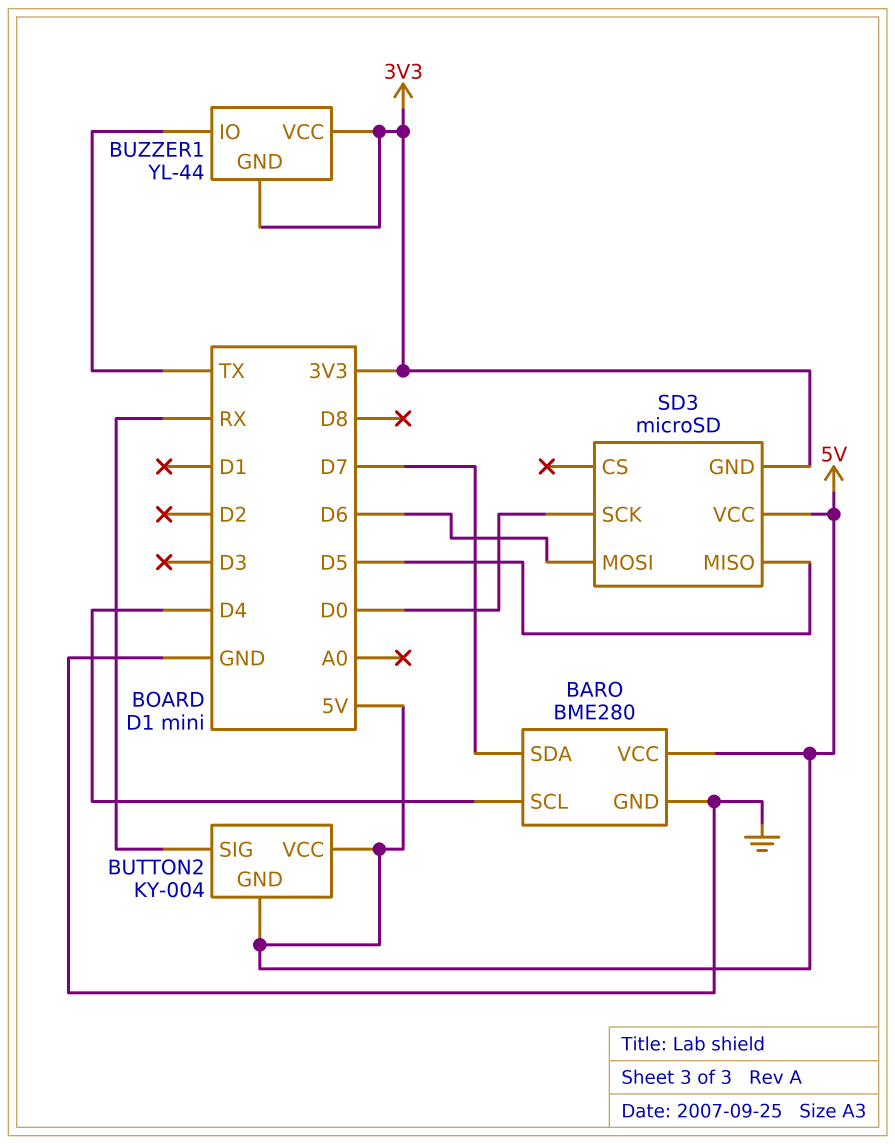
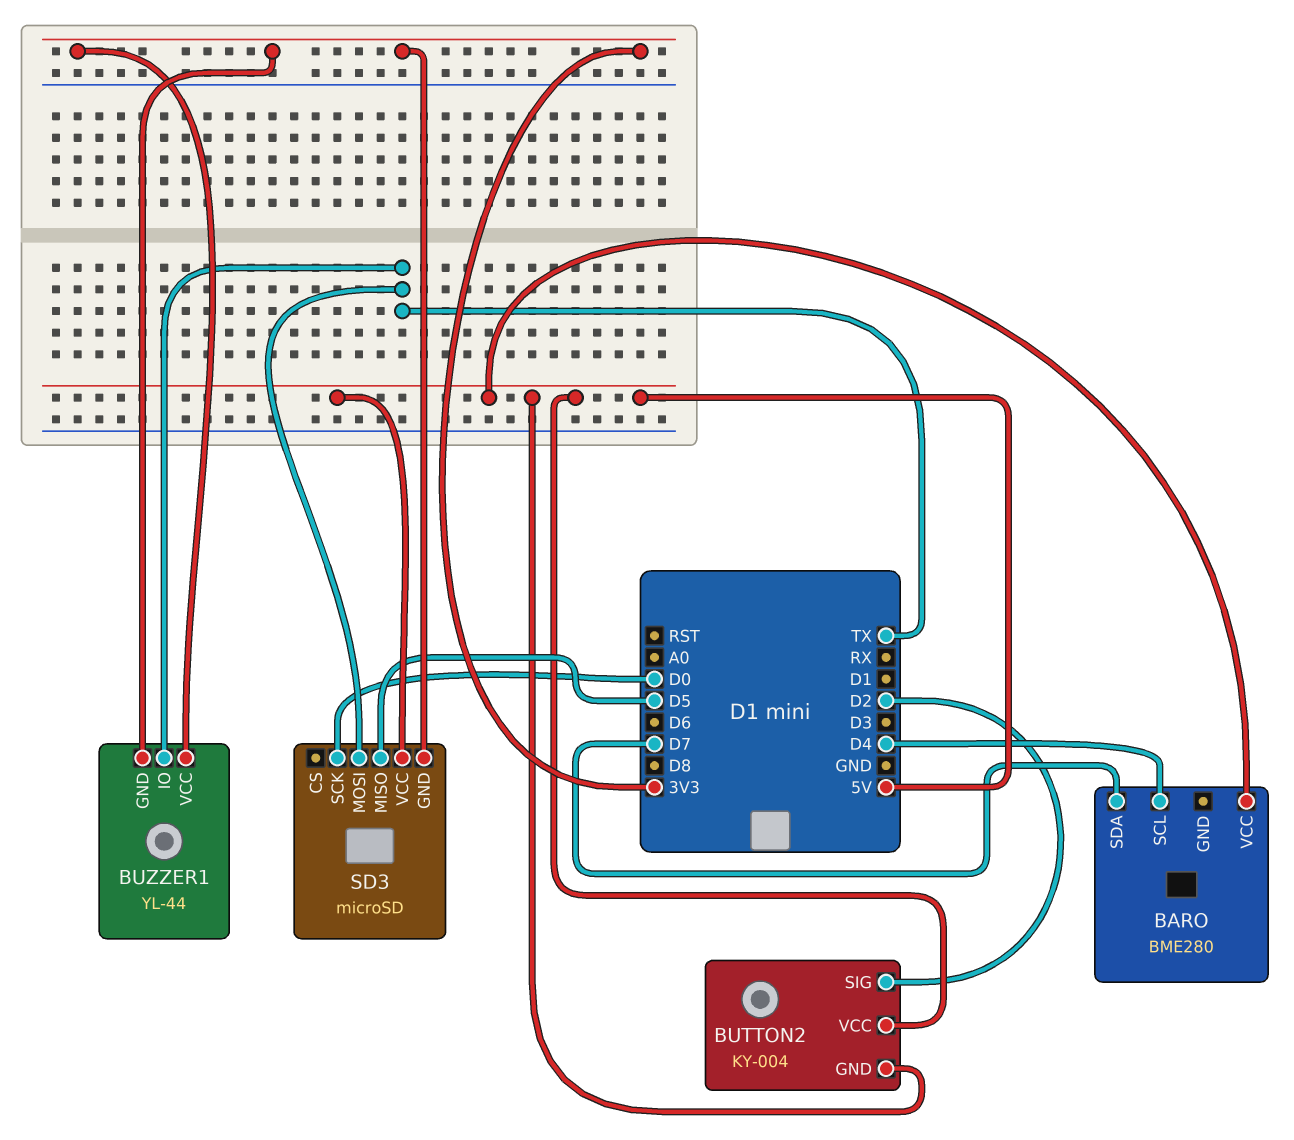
BARO pin GND: GND -> none
BUTTON2 pin SIG: RX -> D2
SD3 pin MOSI: D6 -> TX

